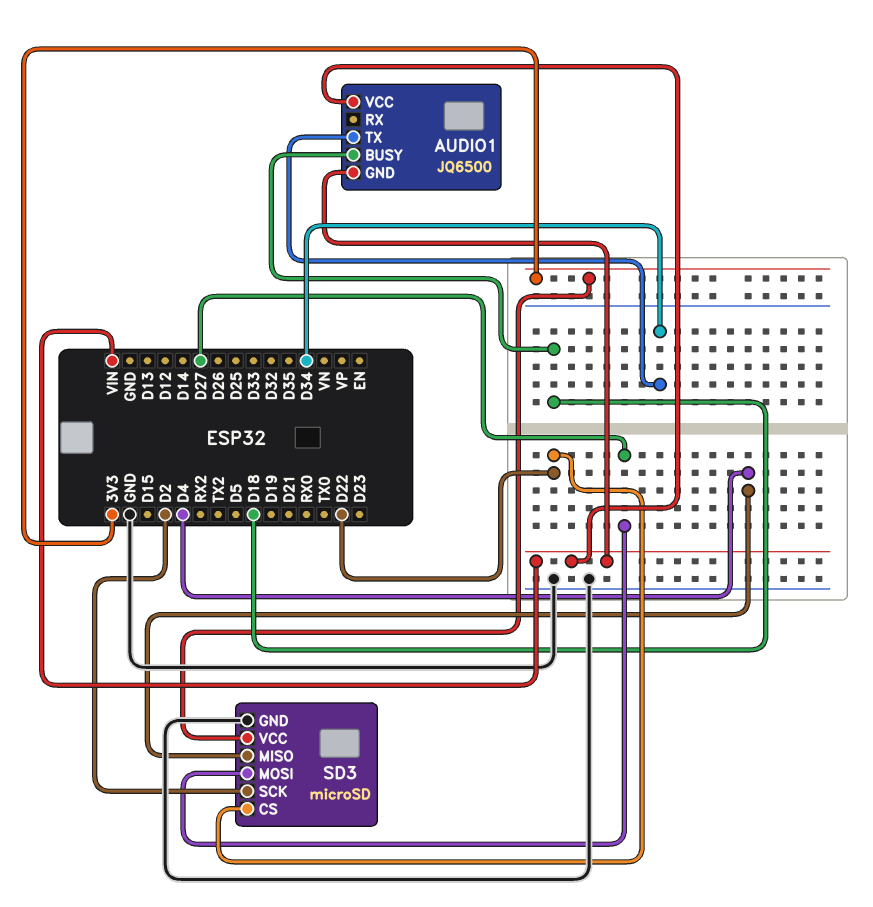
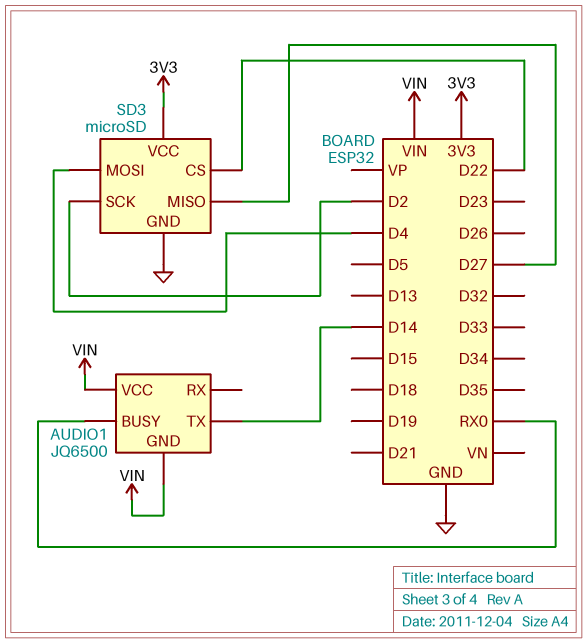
AUDIO1 pin BUSY: D18 -> RX0
AUDIO1 pin TX: D34 -> D14
SD3 pin MISO: D4 -> D27
SD3 pin MOSI: D27 -> D4

